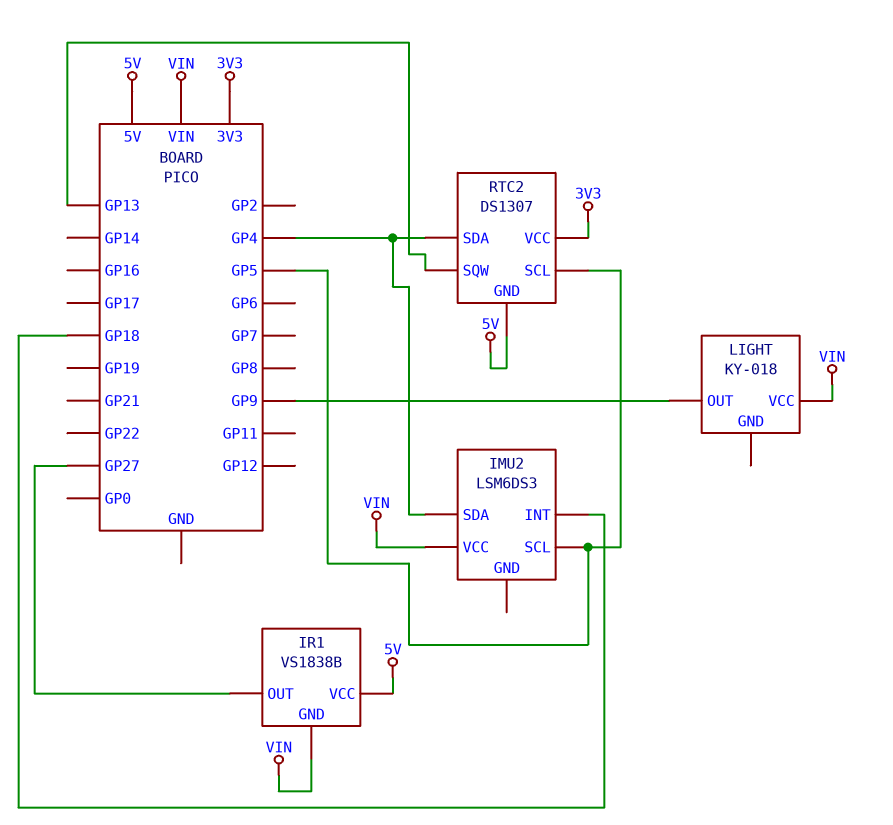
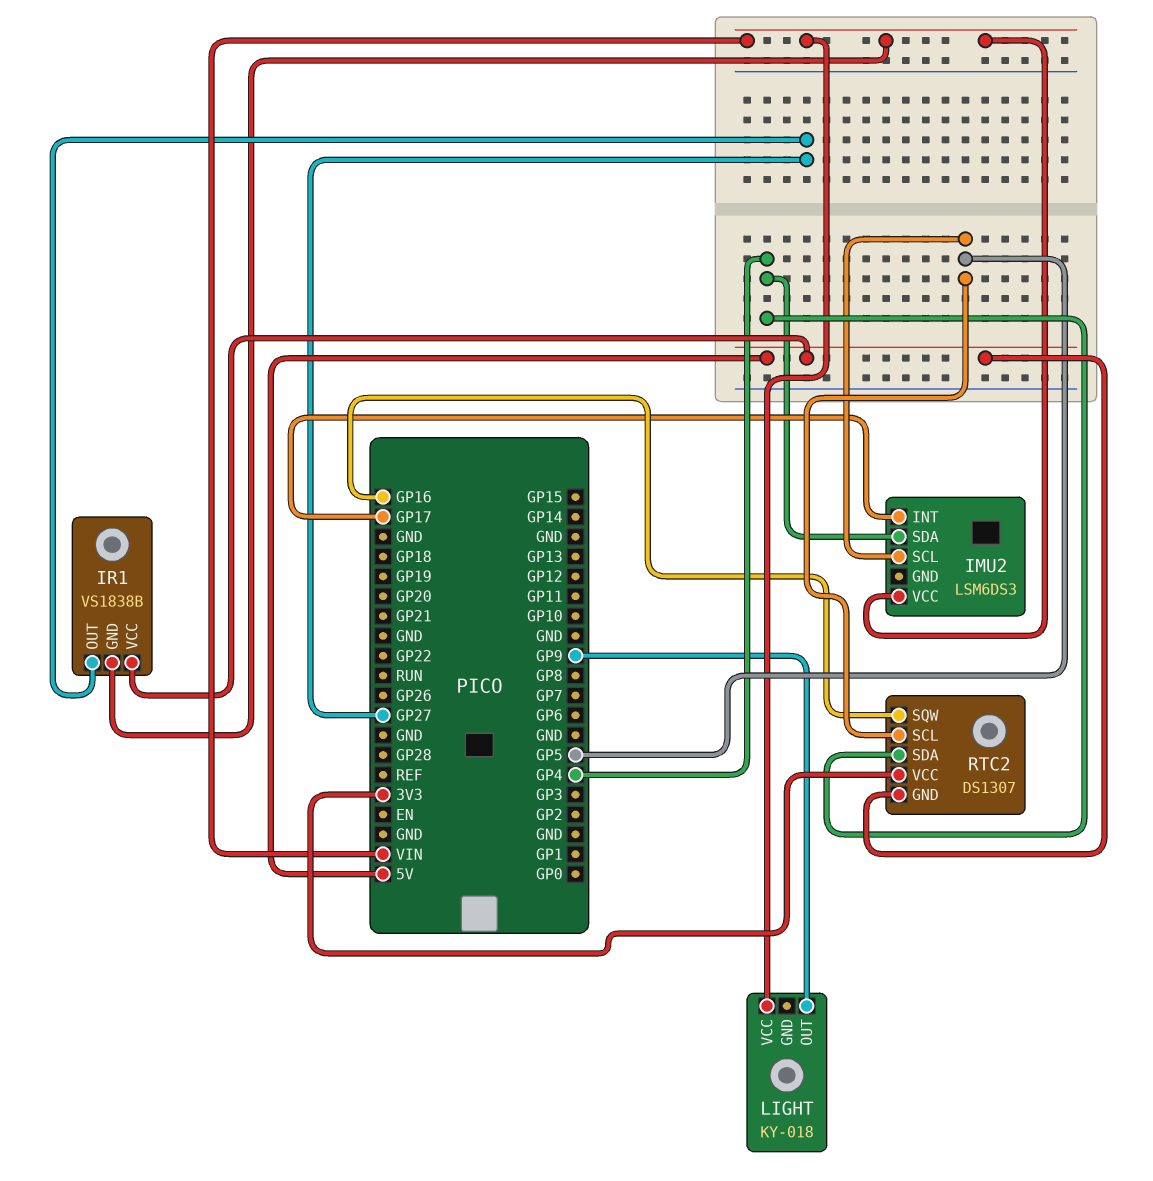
IMU2 pin INT: GP18 -> GP17
RTC2 pin SQW: GP13 -> GP16

